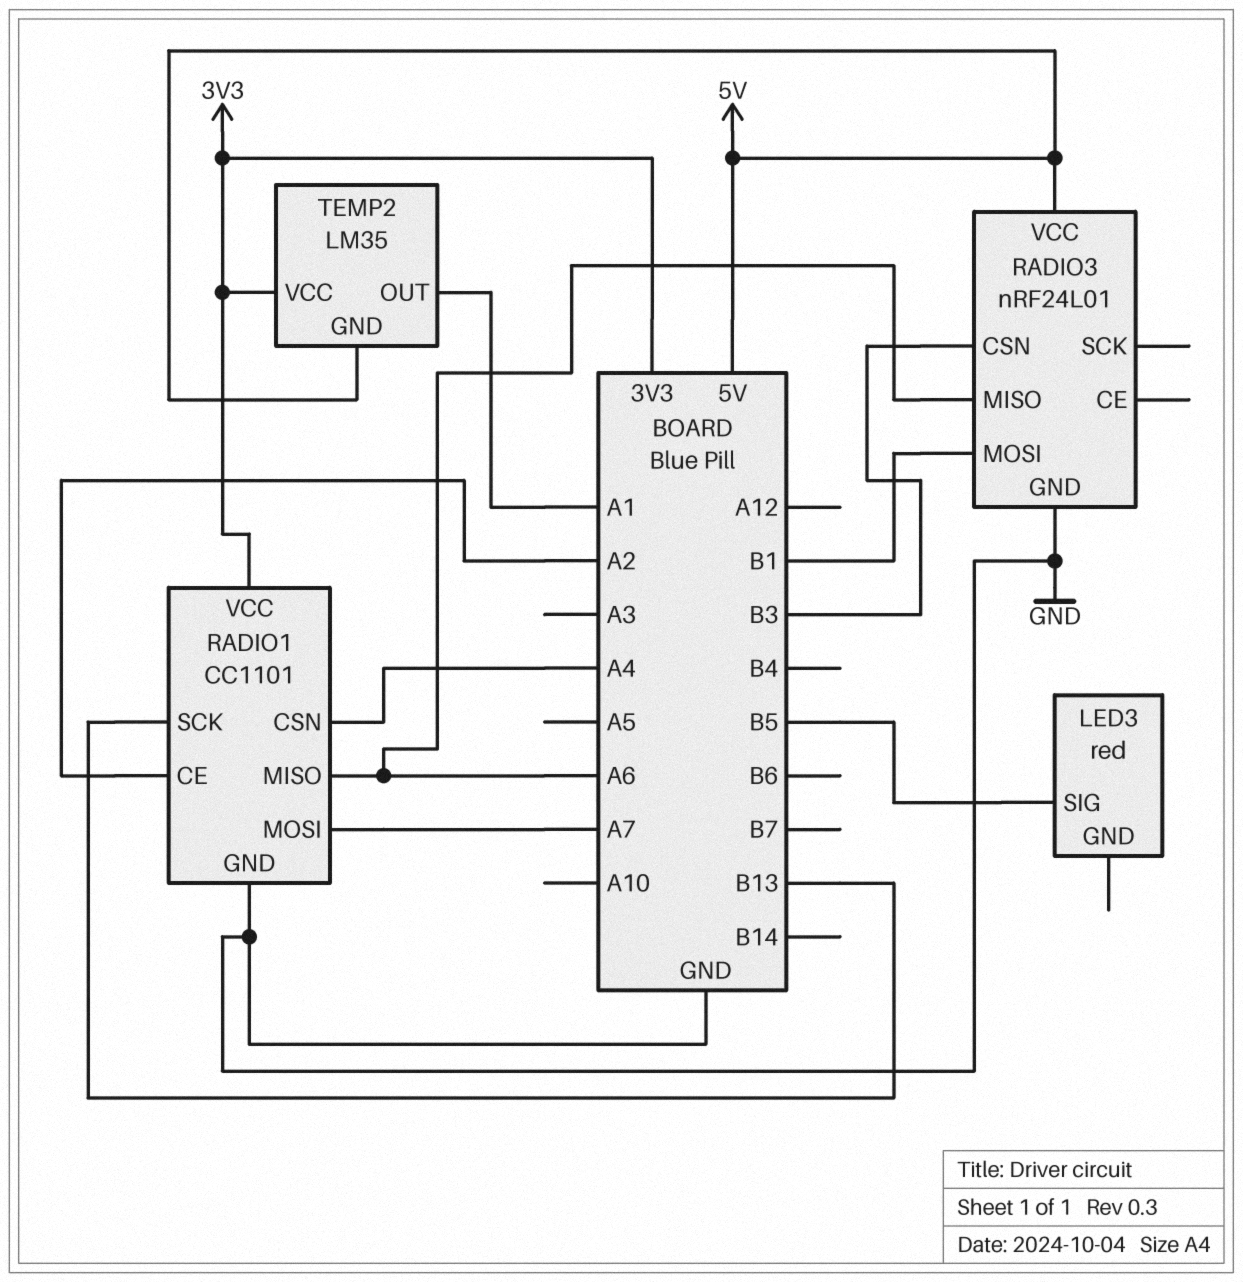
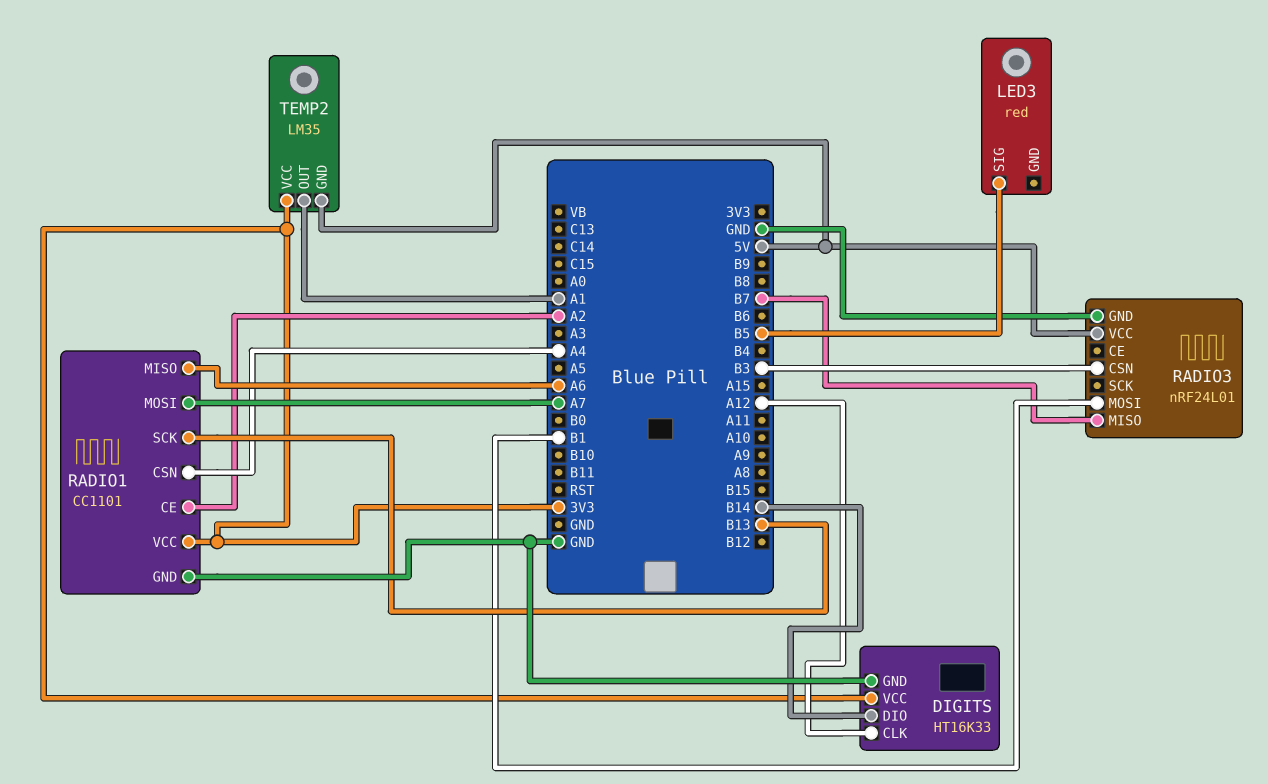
DIGITS: none -> HT16K33
DIGITS pin CLK: none -> A12
DIGITS pin DIO: none -> B14
DIGITS pin GND: none -> GND
DIGITS pin VCC: none -> 3V3
RADIO3 pin MISO: A6 -> B7

